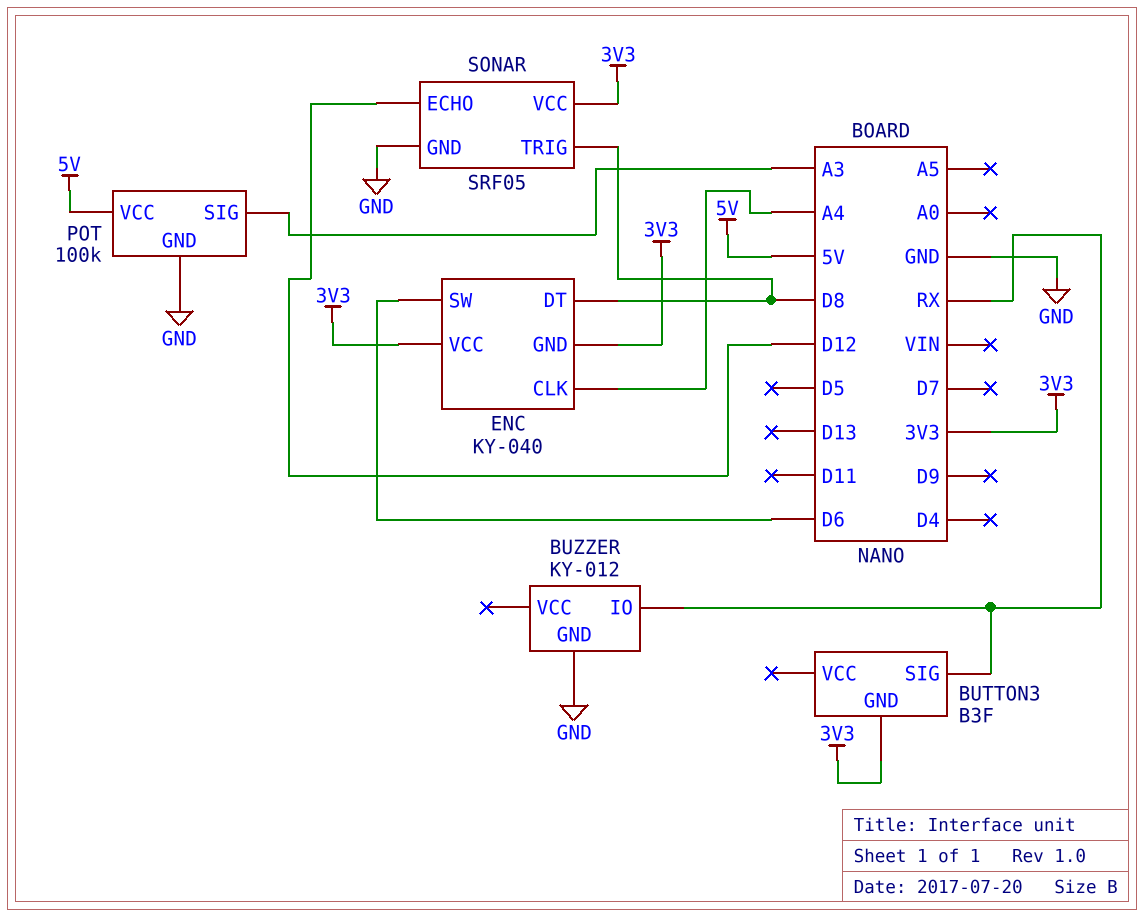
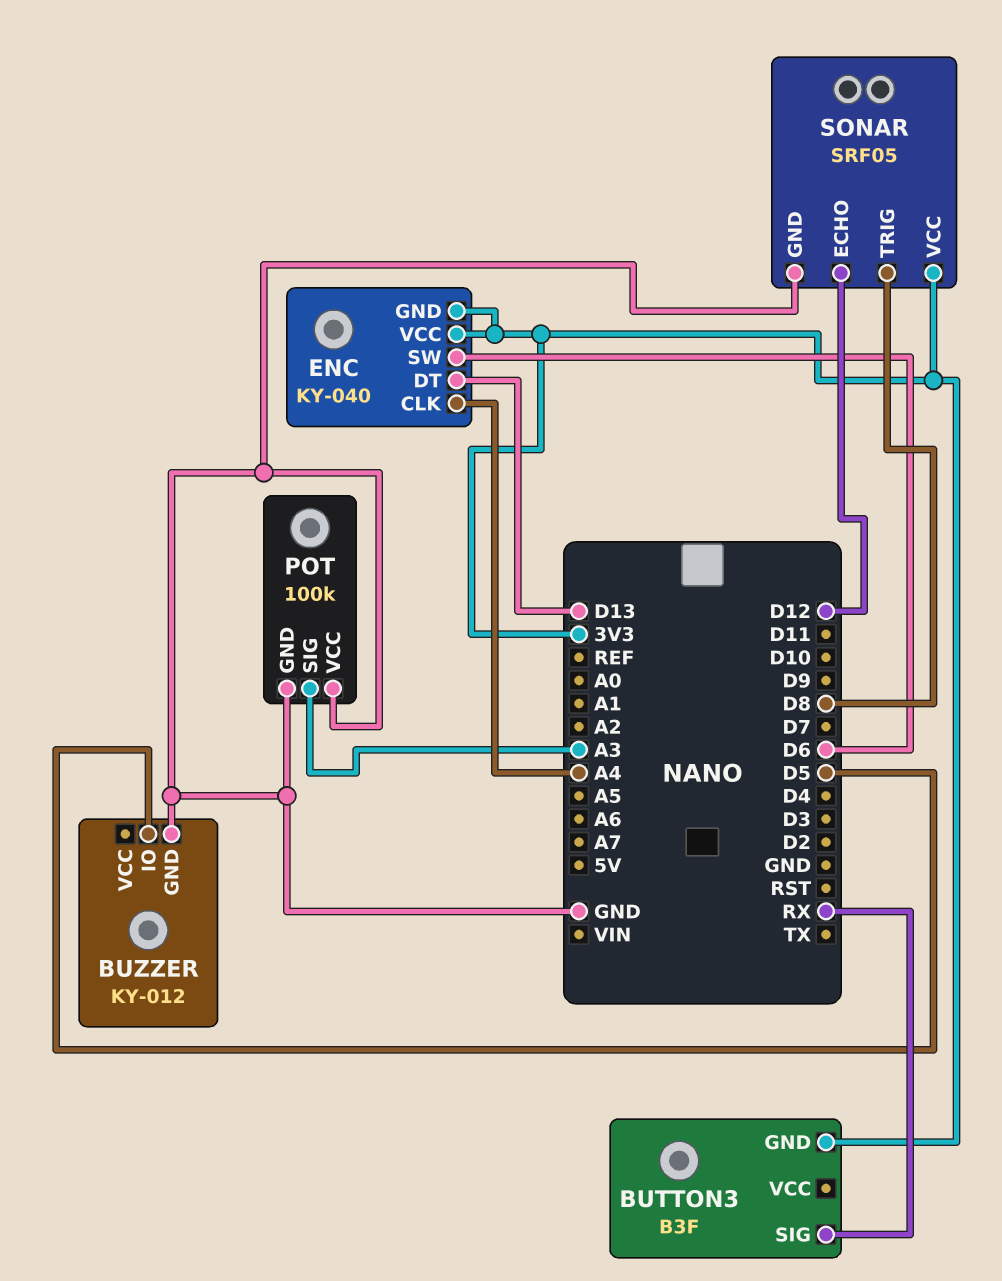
BUZZER pin IO: RX -> D5
ENC pin DT: D8 -> D13
POT pin VCC: 5V -> GND

